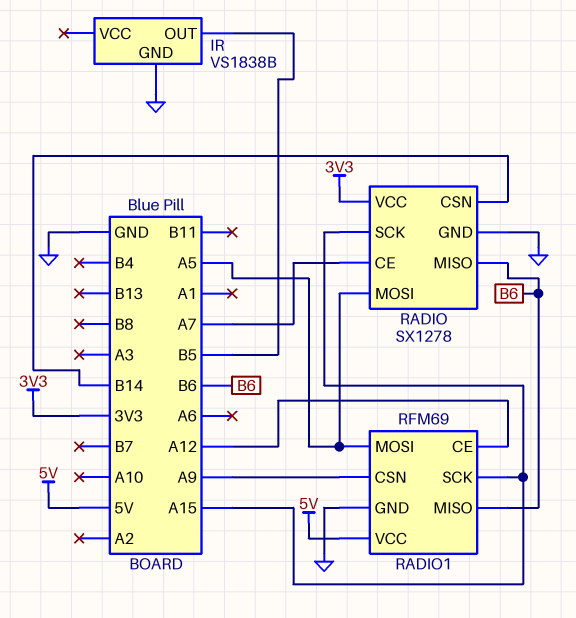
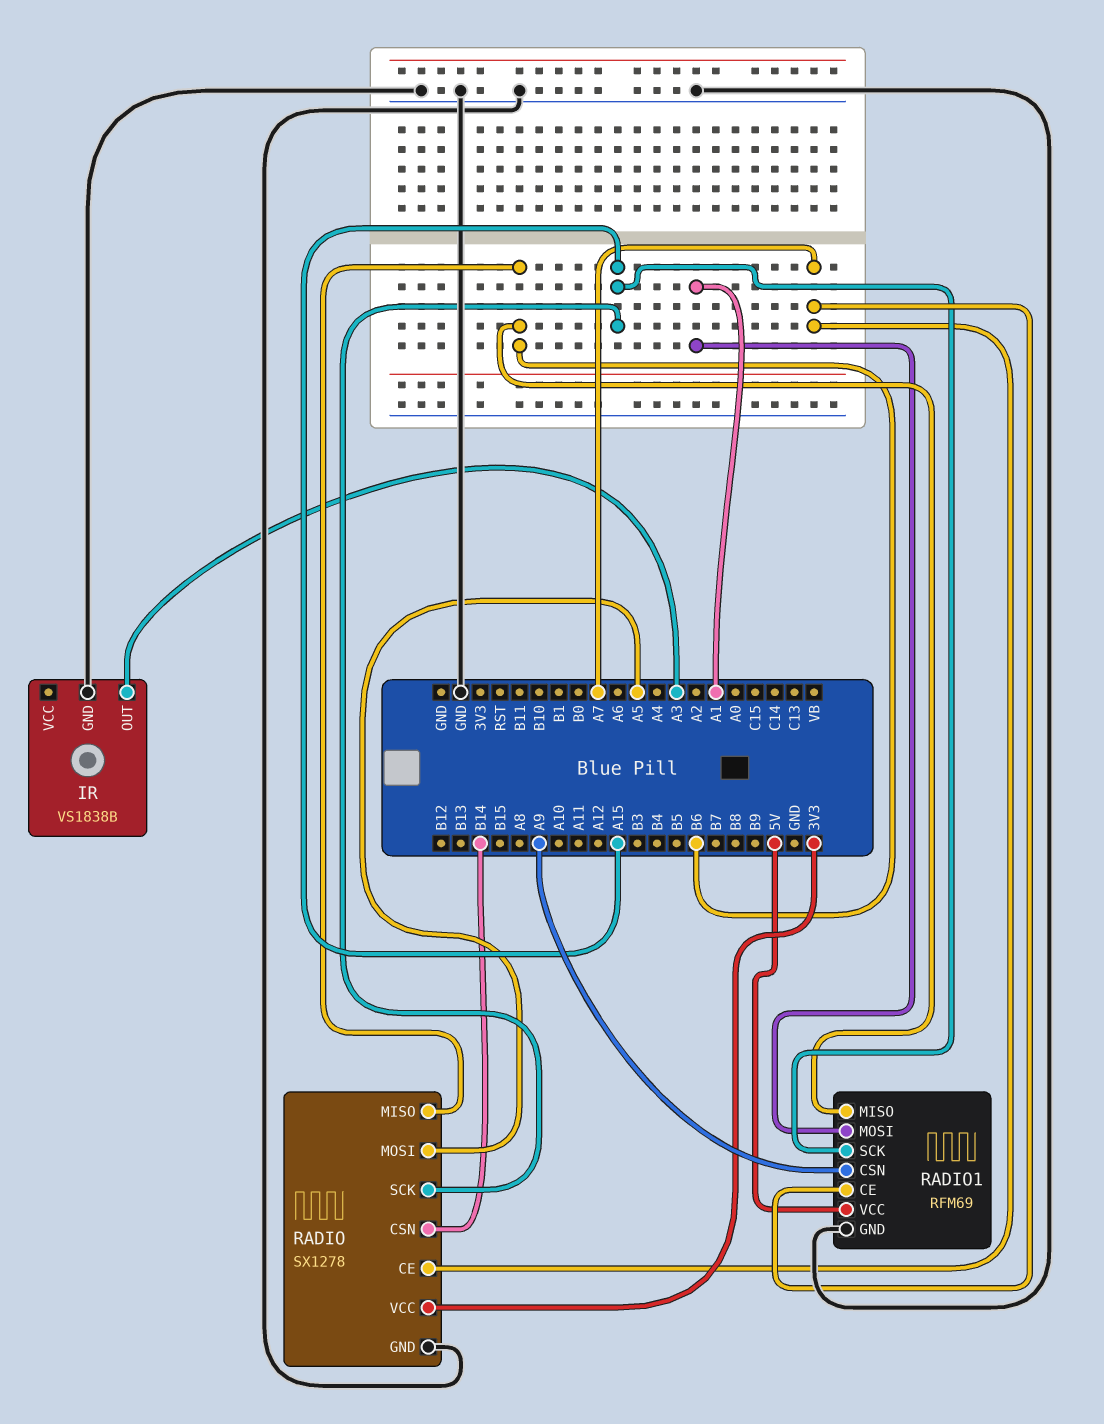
IR pin OUT: B5 -> A3
RADIO1 pin CE: A12 -> A7
RADIO1 pin MOSI: A5 -> A1

